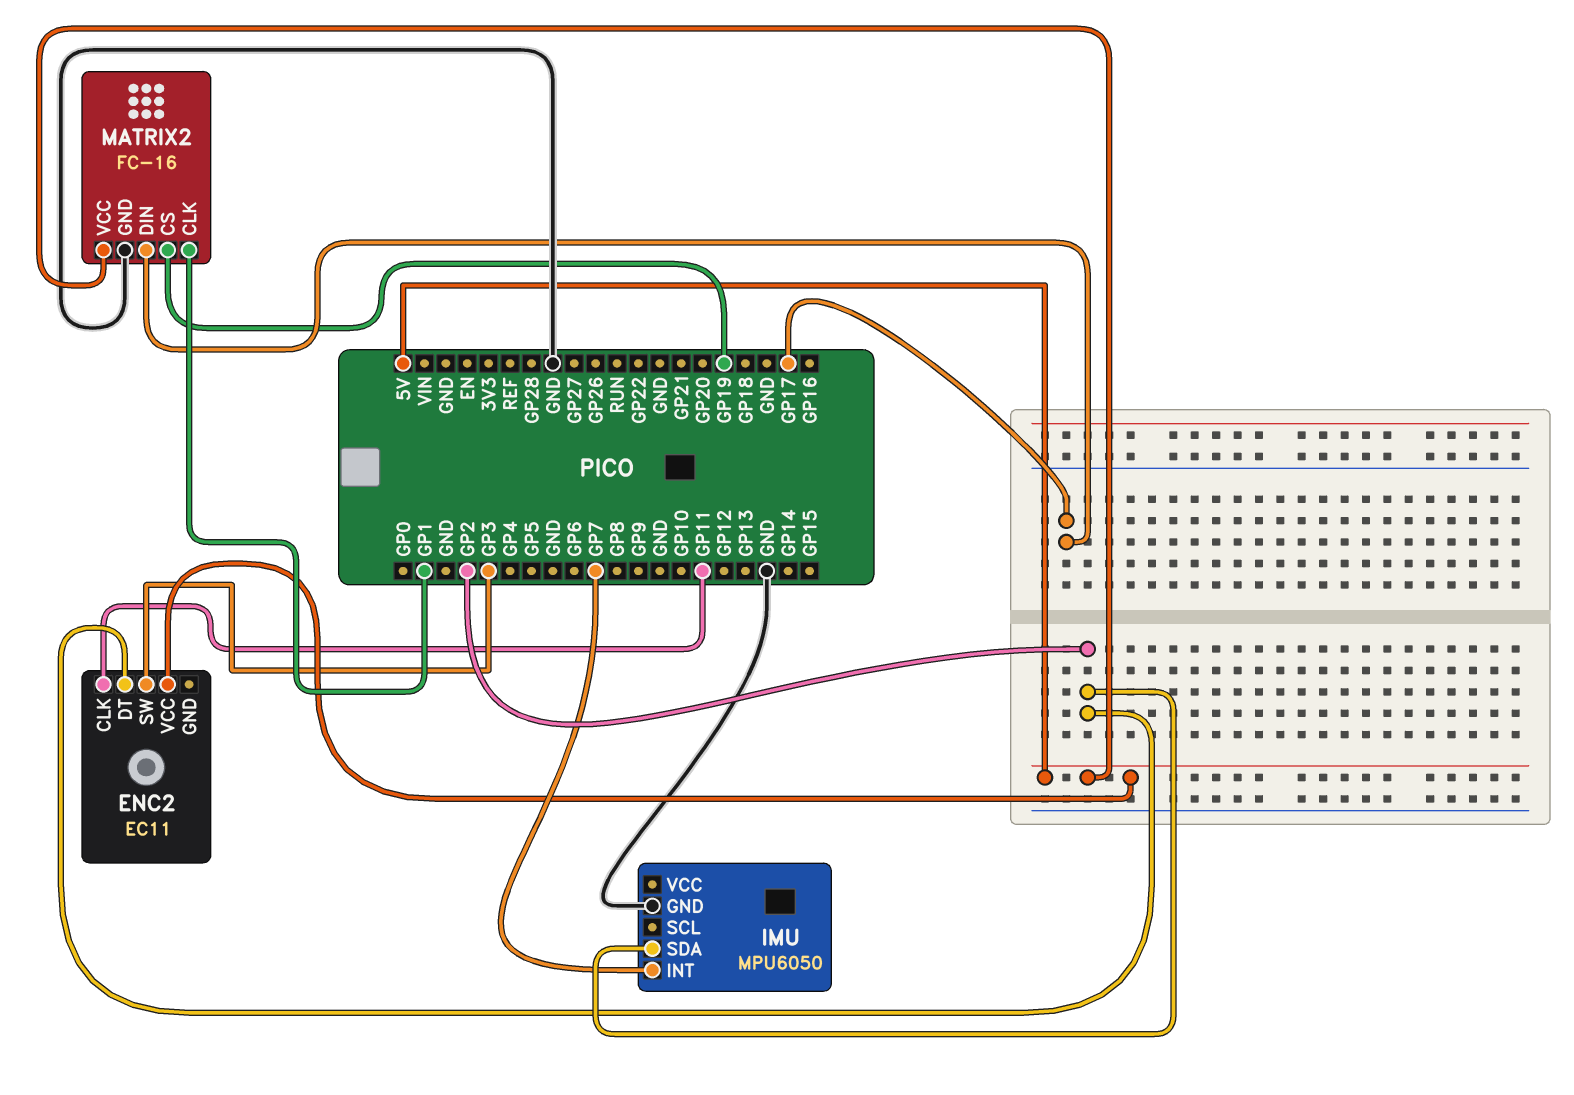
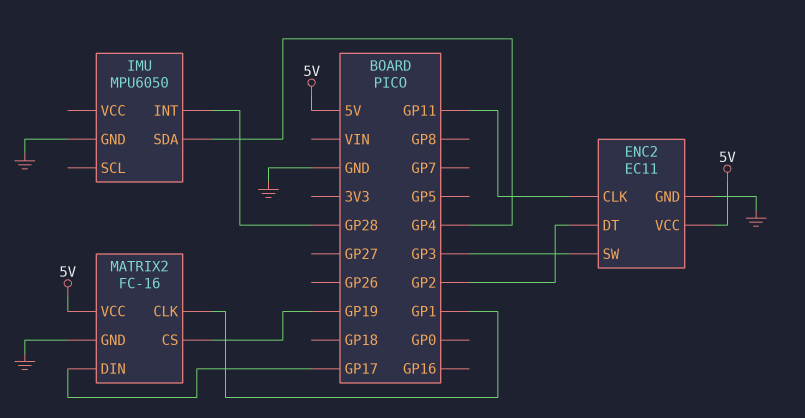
ENC2 pin GND: none -> GND
IMU pin INT: GP7 -> GP28
IMU pin SDA: GP2 -> GP4

